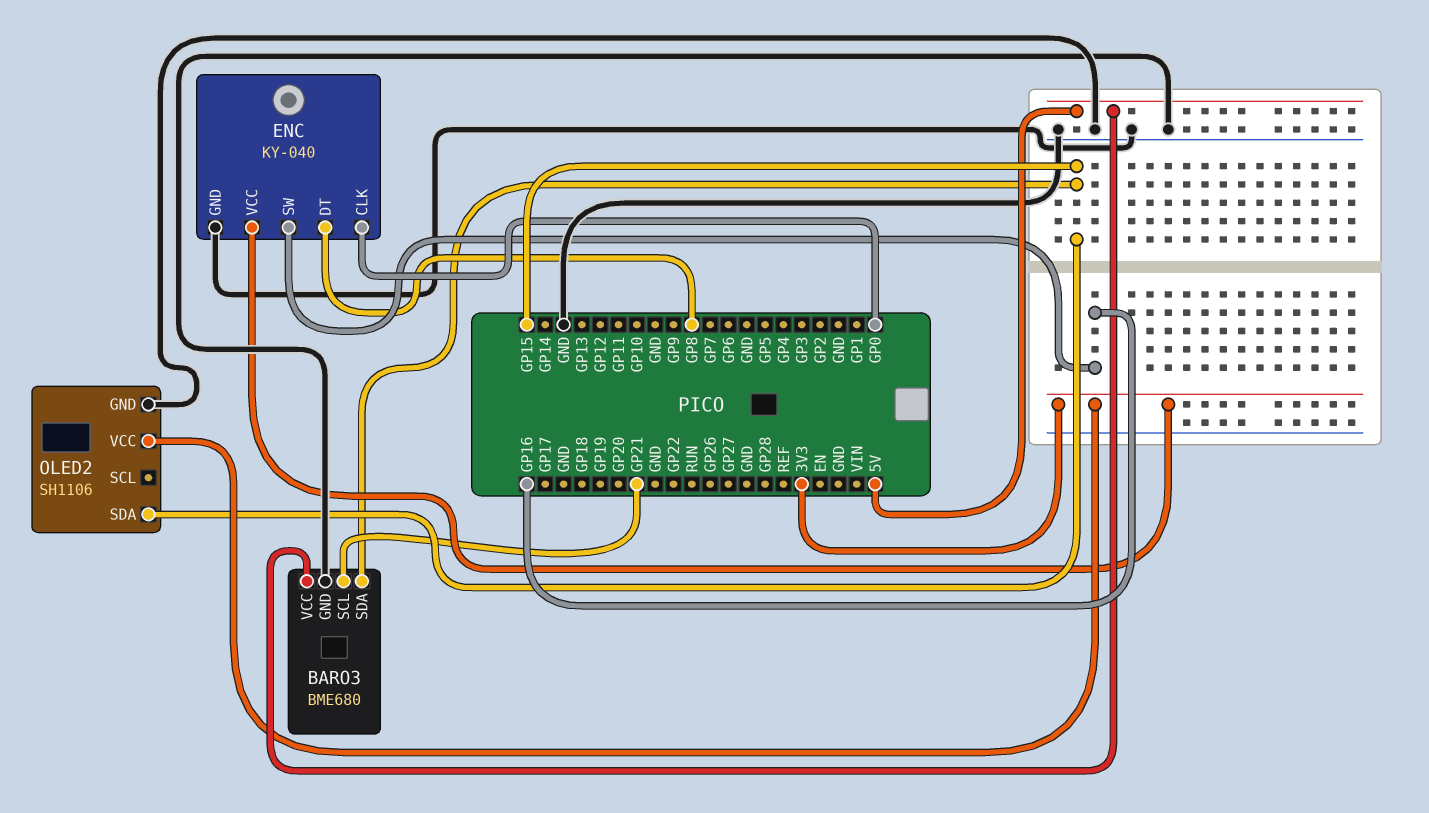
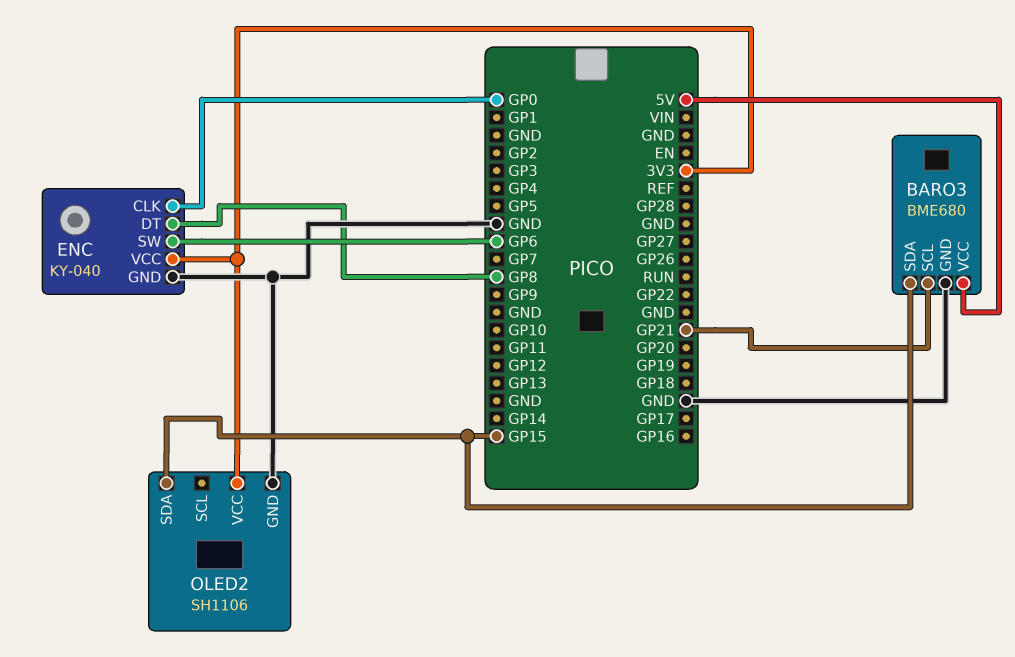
ENC pin SW: GP16 -> GP6

